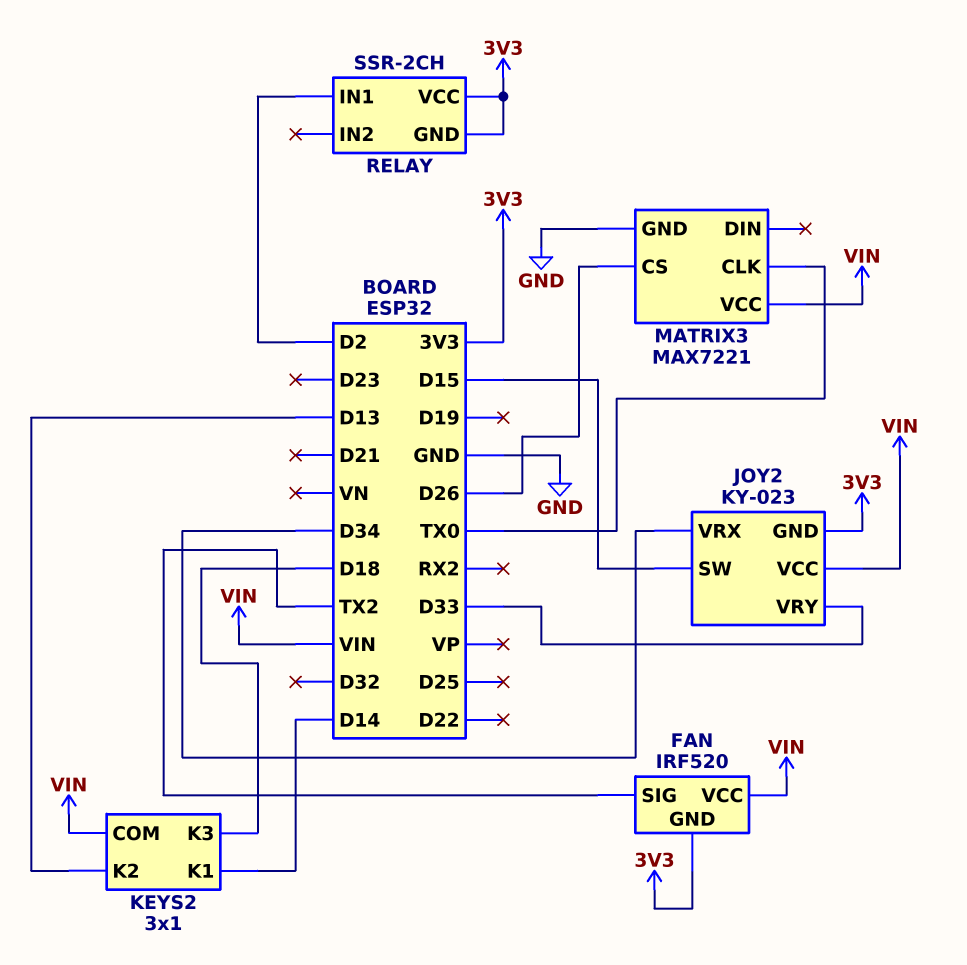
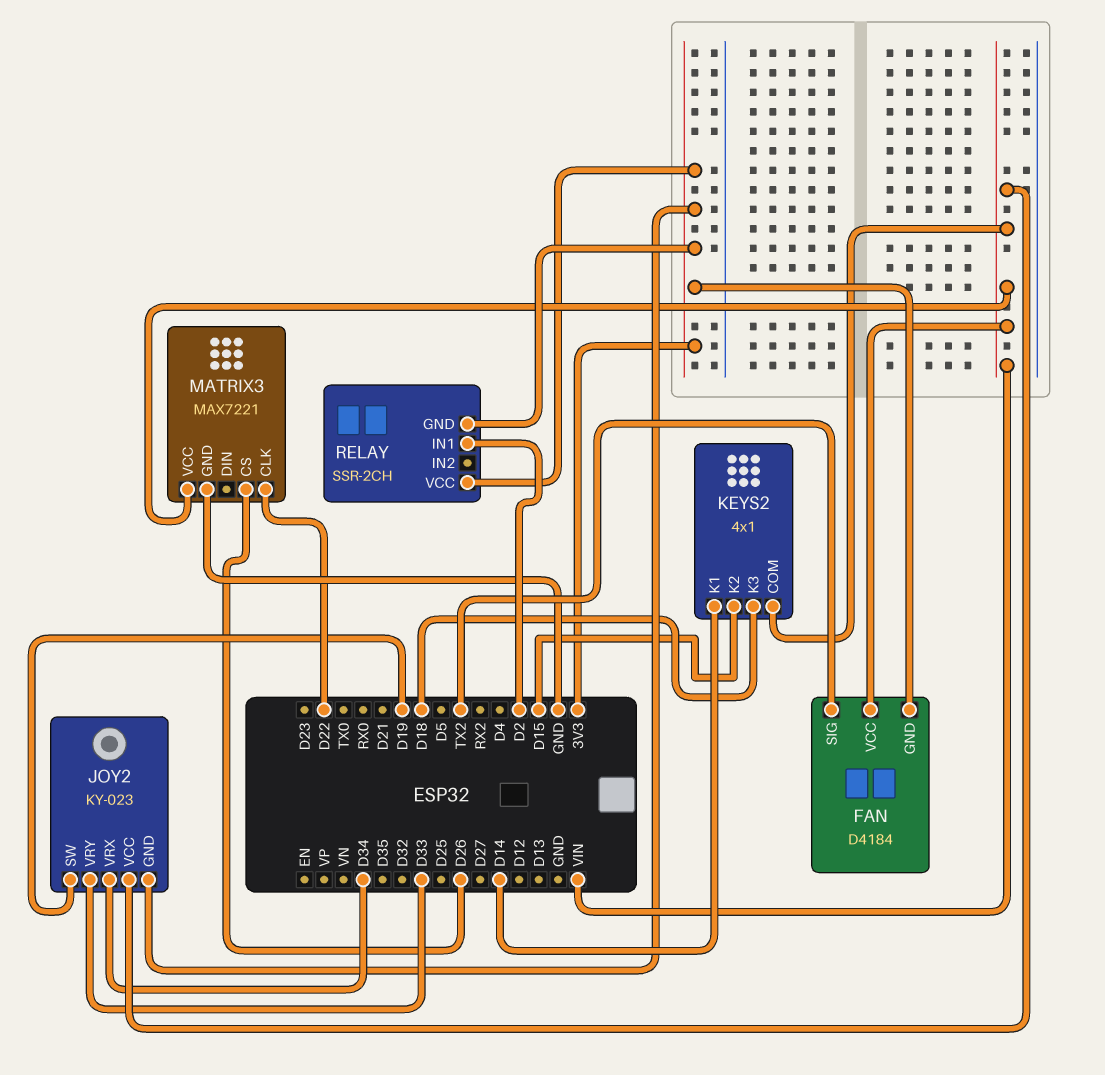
FAN: IRF520 -> D4184
JOY2 pin SW: D15 -> D19
KEYS2: 3x1 -> 4x1
KEYS2 pin K2: D13 -> D15
MATRIX3 pin CLK: TX0 -> D22

